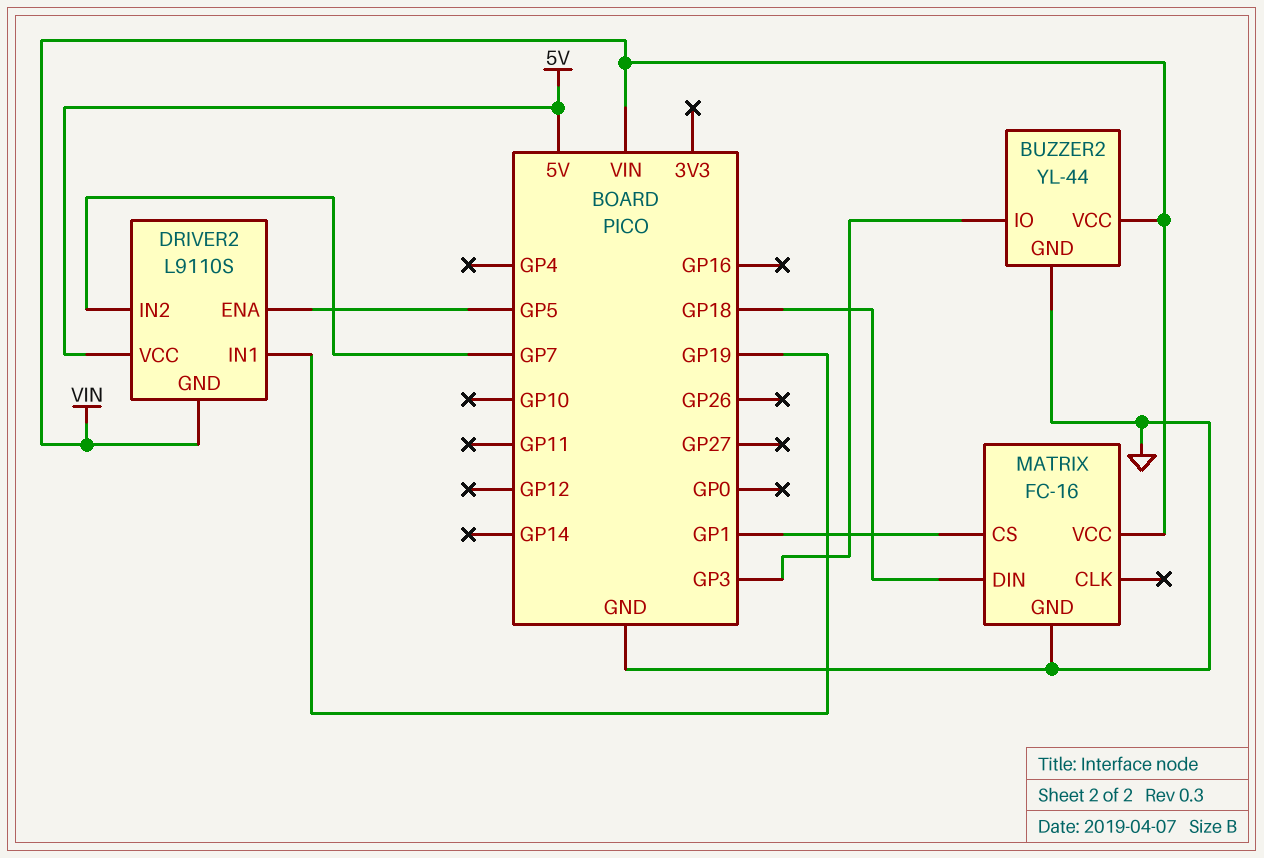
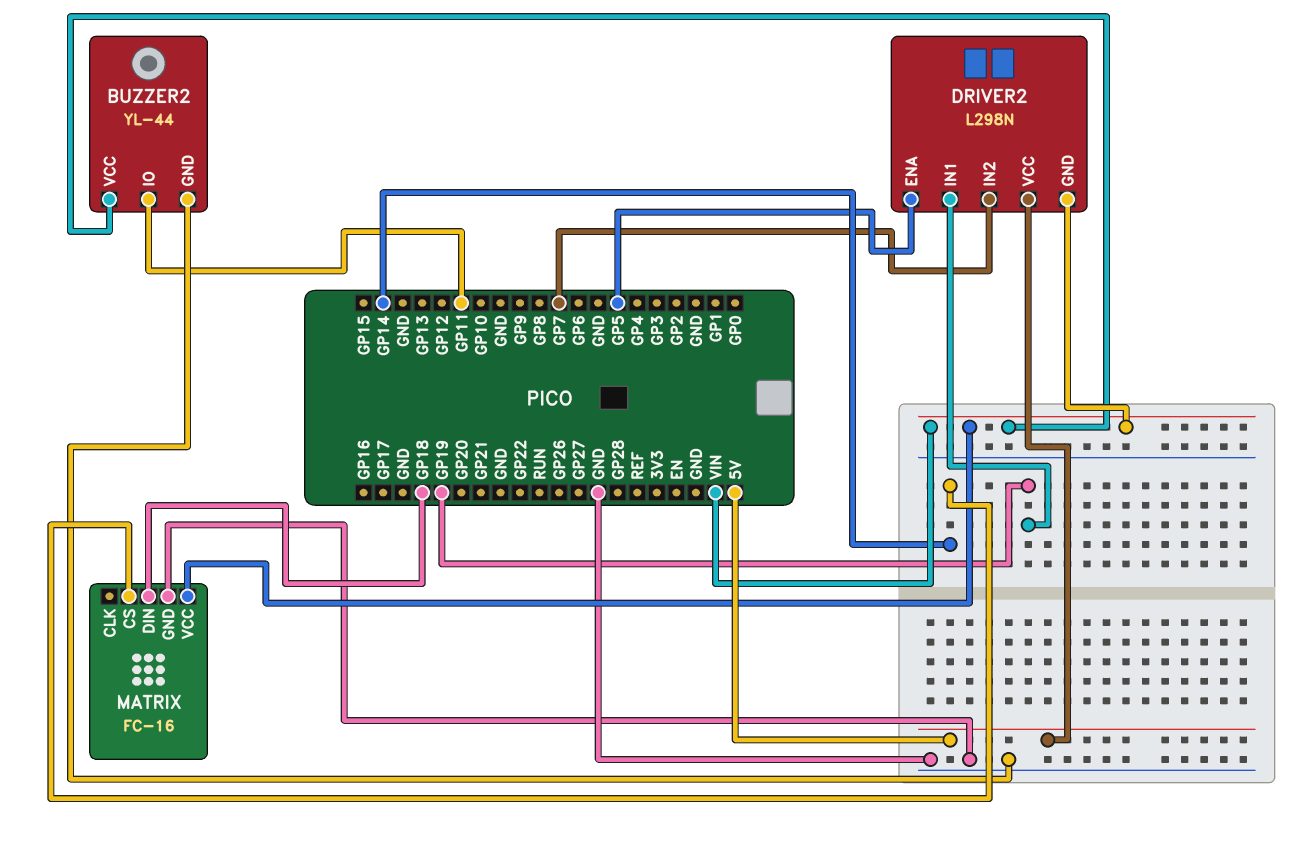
BUZZER2 pin IO: GP3 -> GP11
DRIVER2: L9110S -> L298N
MATRIX pin CS: GP1 -> GP14

